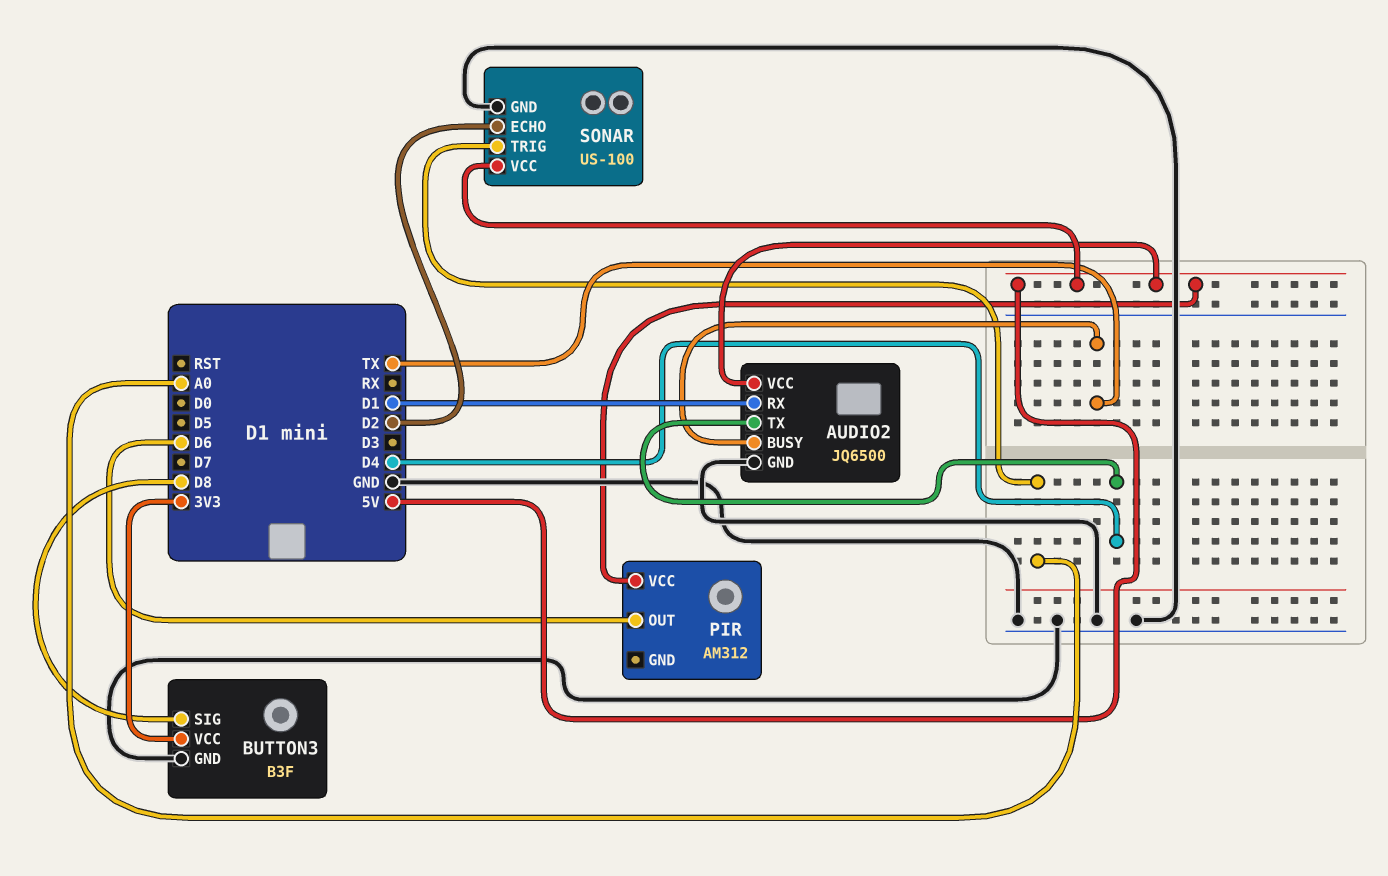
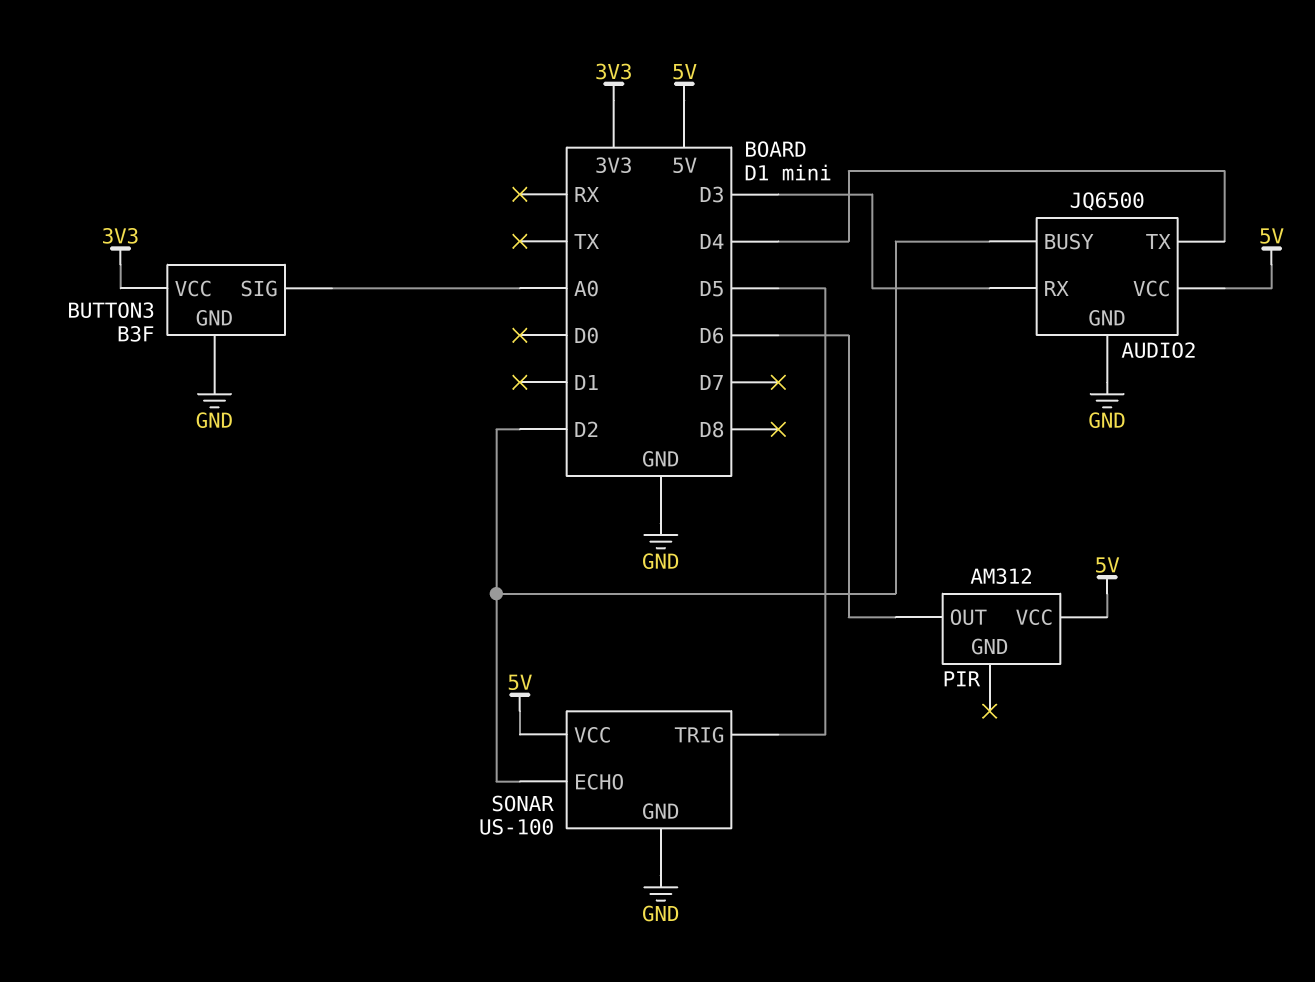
AUDIO2 pin BUSY: TX -> D2
AUDIO2 pin RX: D1 -> D3
BUTTON3 pin SIG: D8 -> A0
SONAR pin TRIG: A0 -> D5

